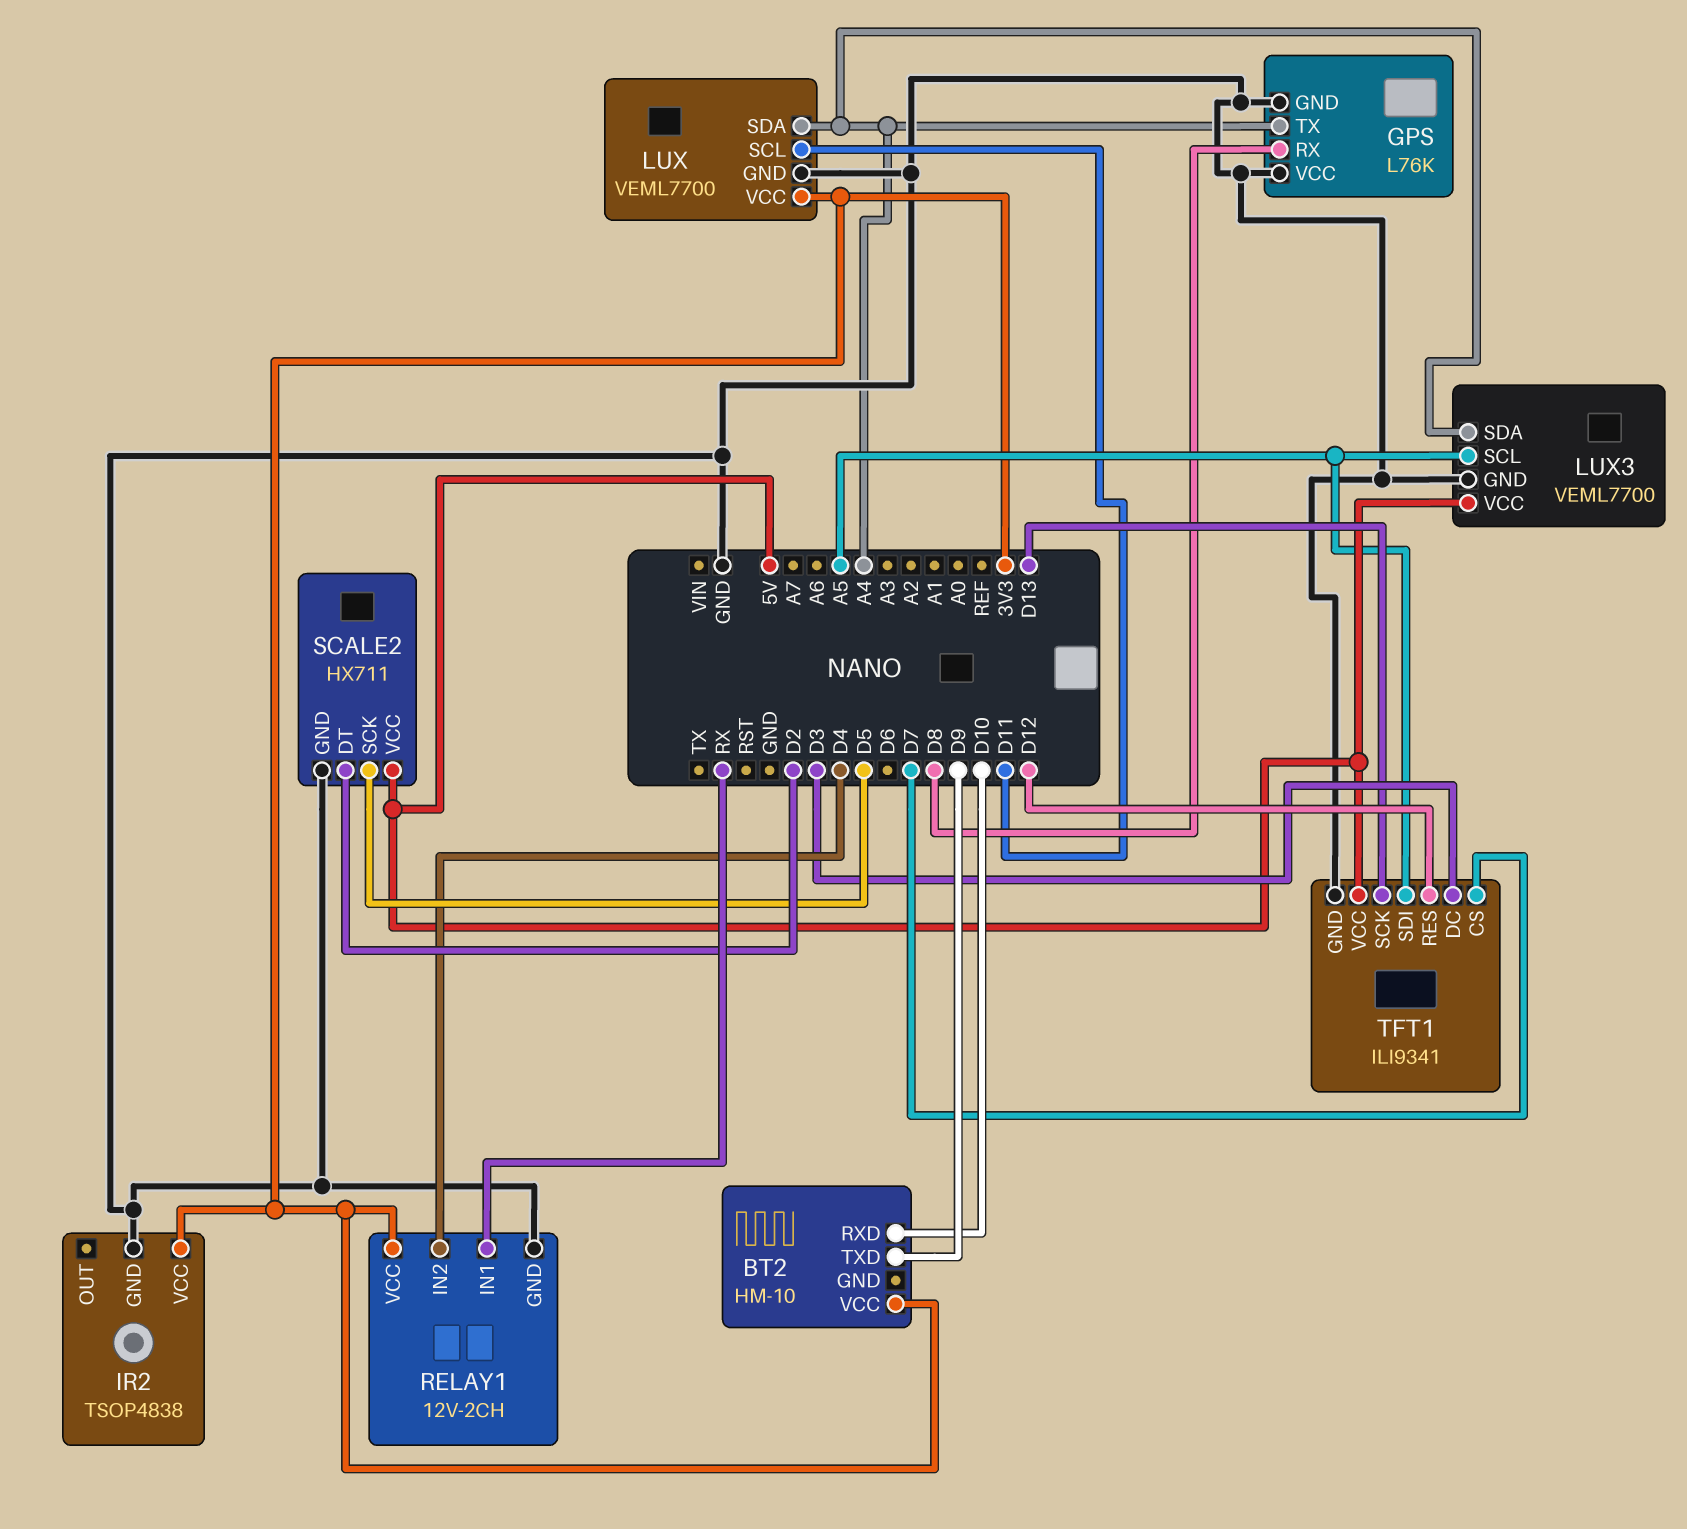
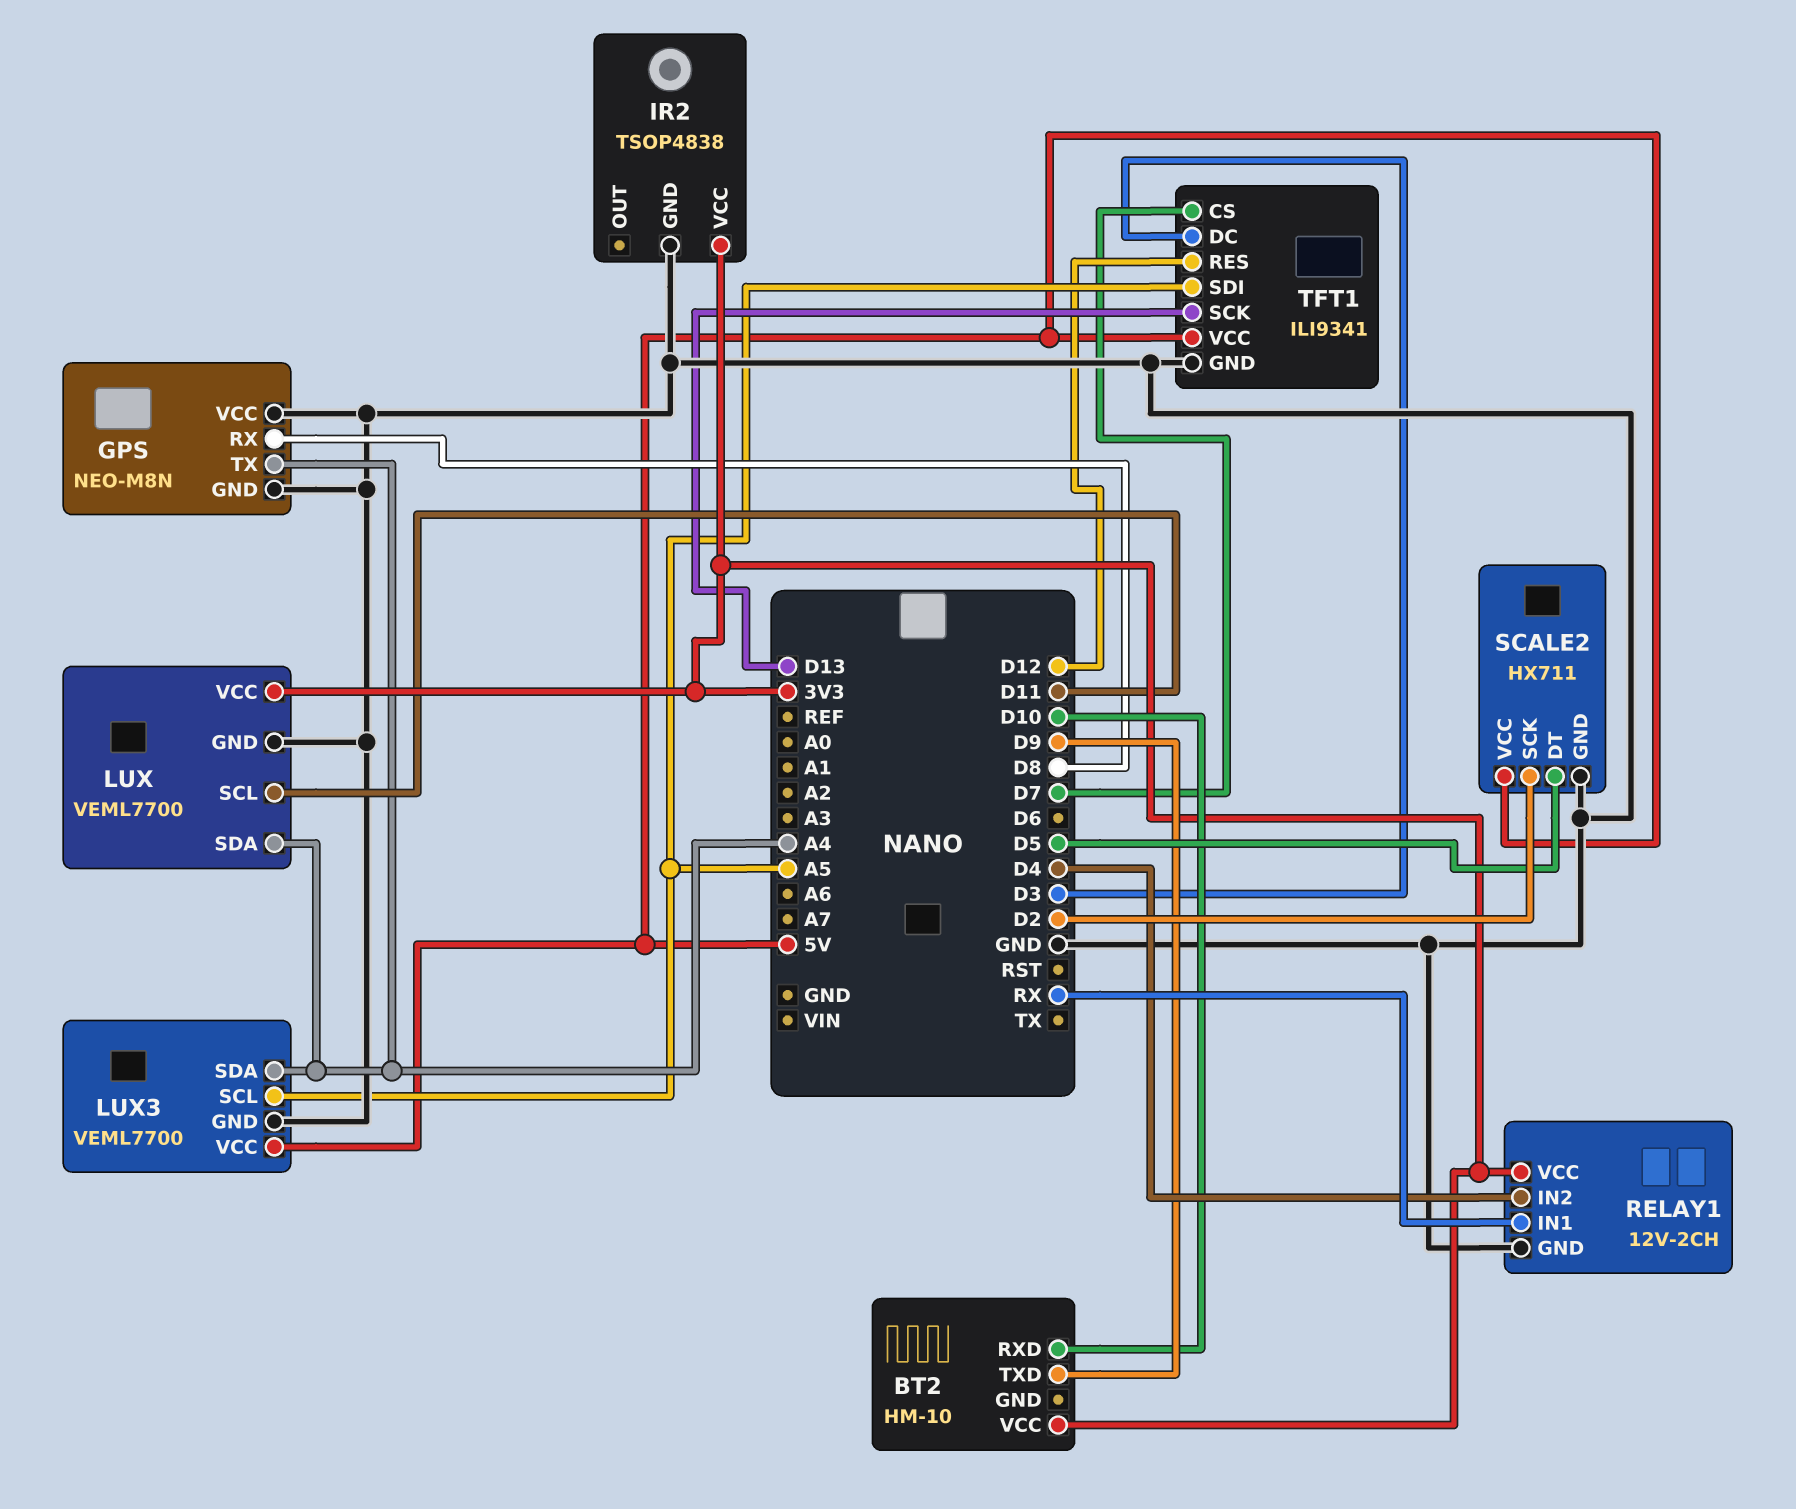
GPS: L76K -> NEO-M8N
SCALE2 pin DT: D2 -> D5
SCALE2 pin SCK: D5 -> D2

